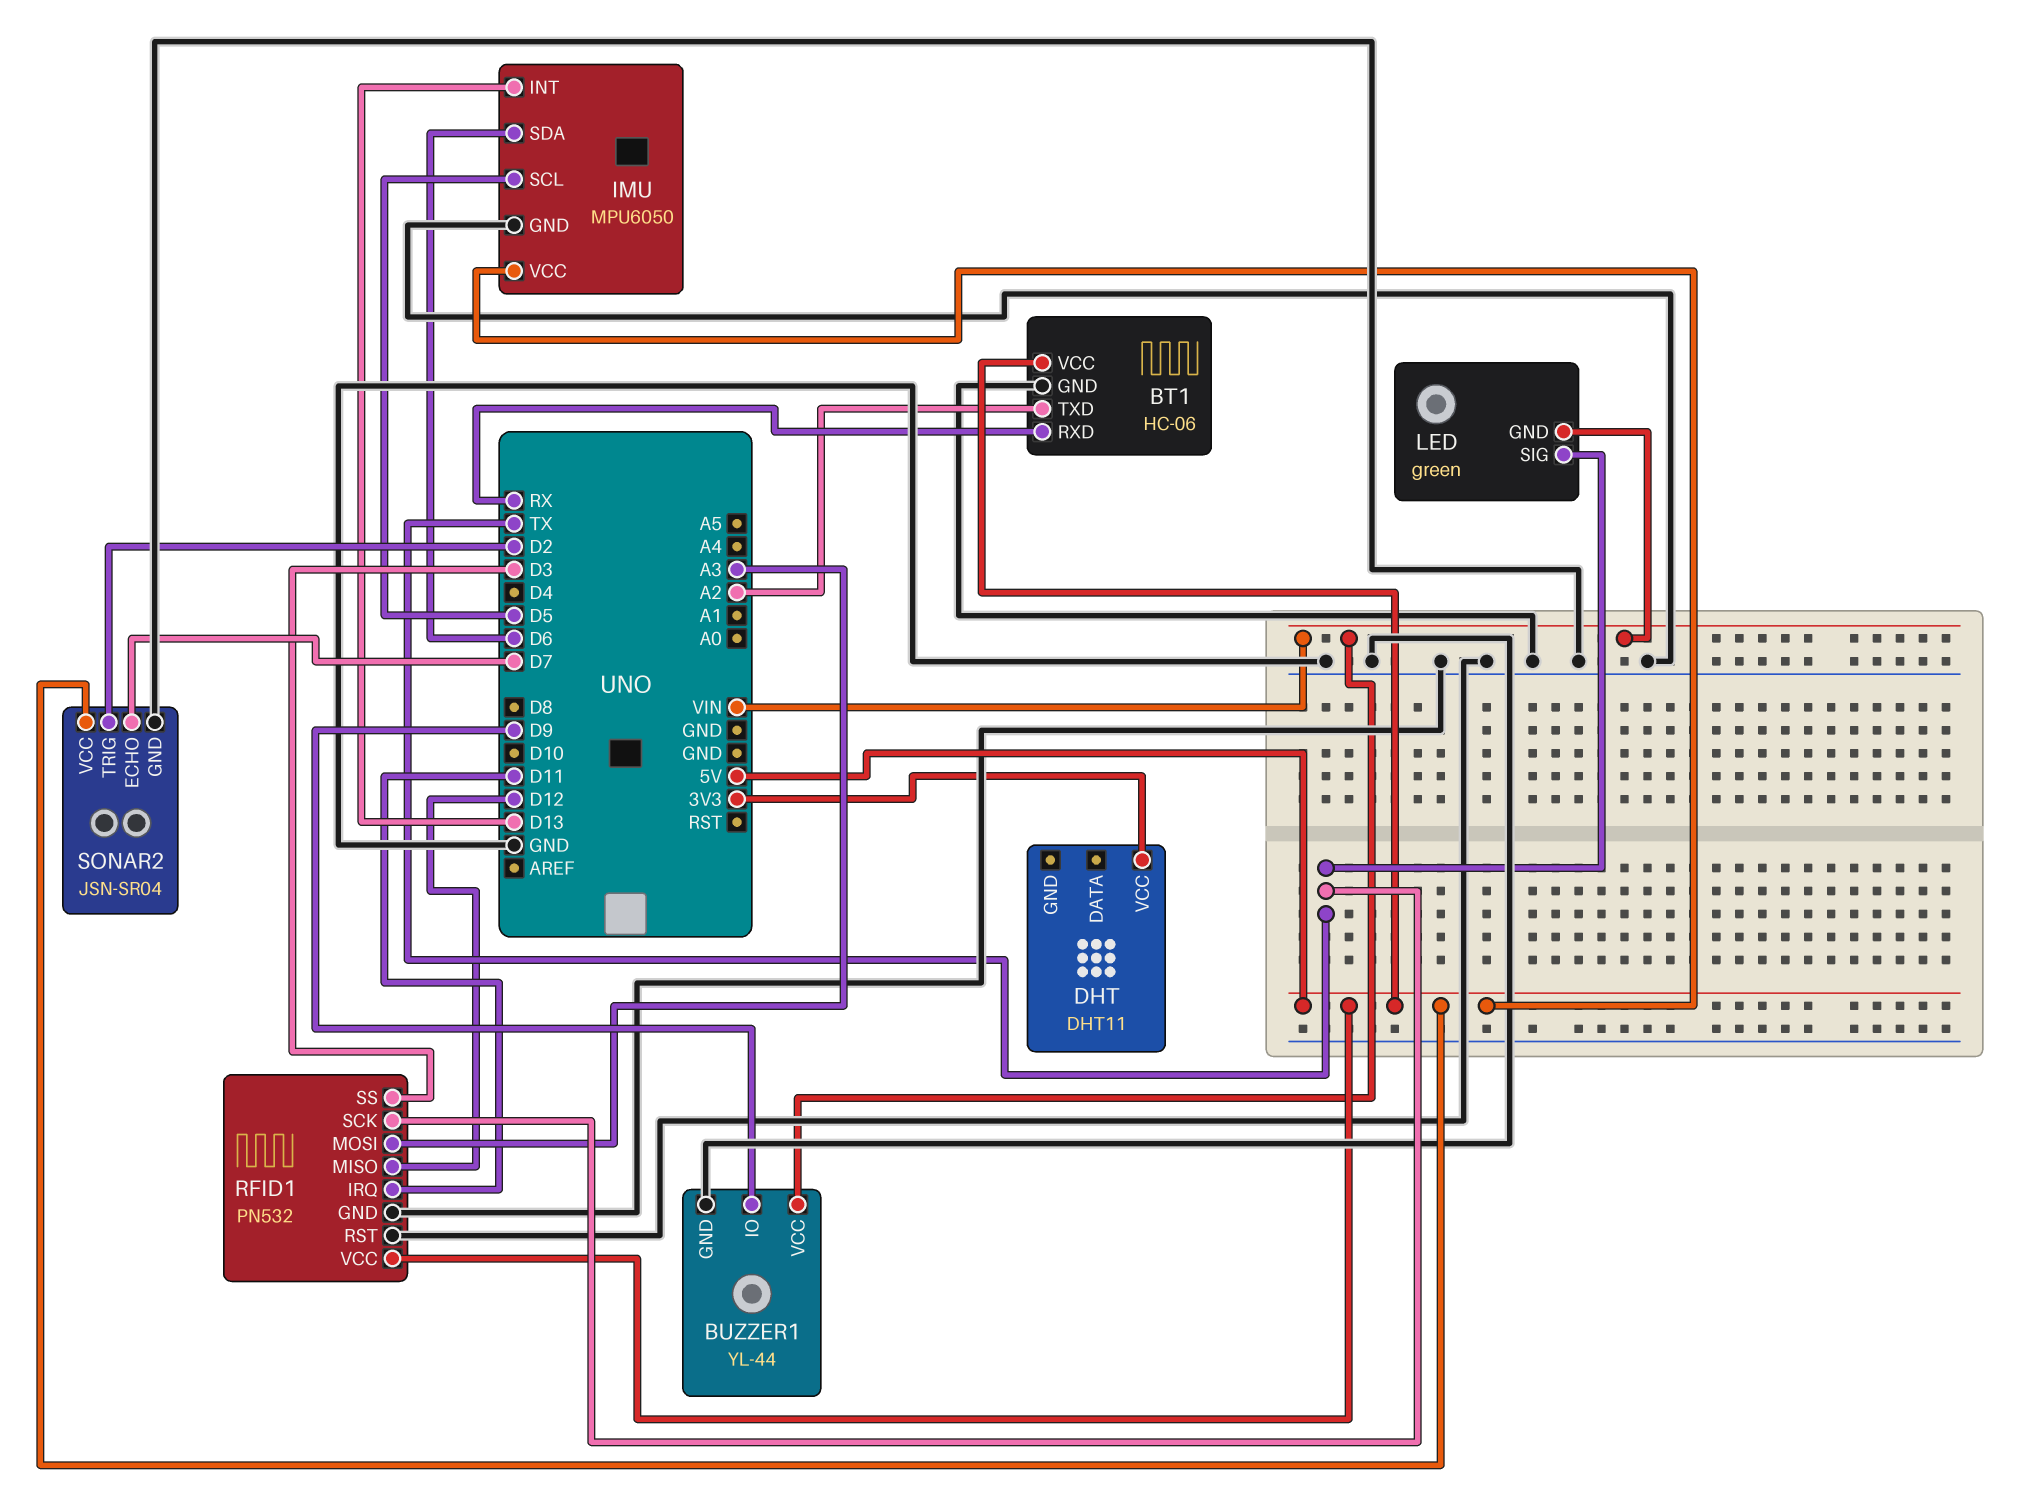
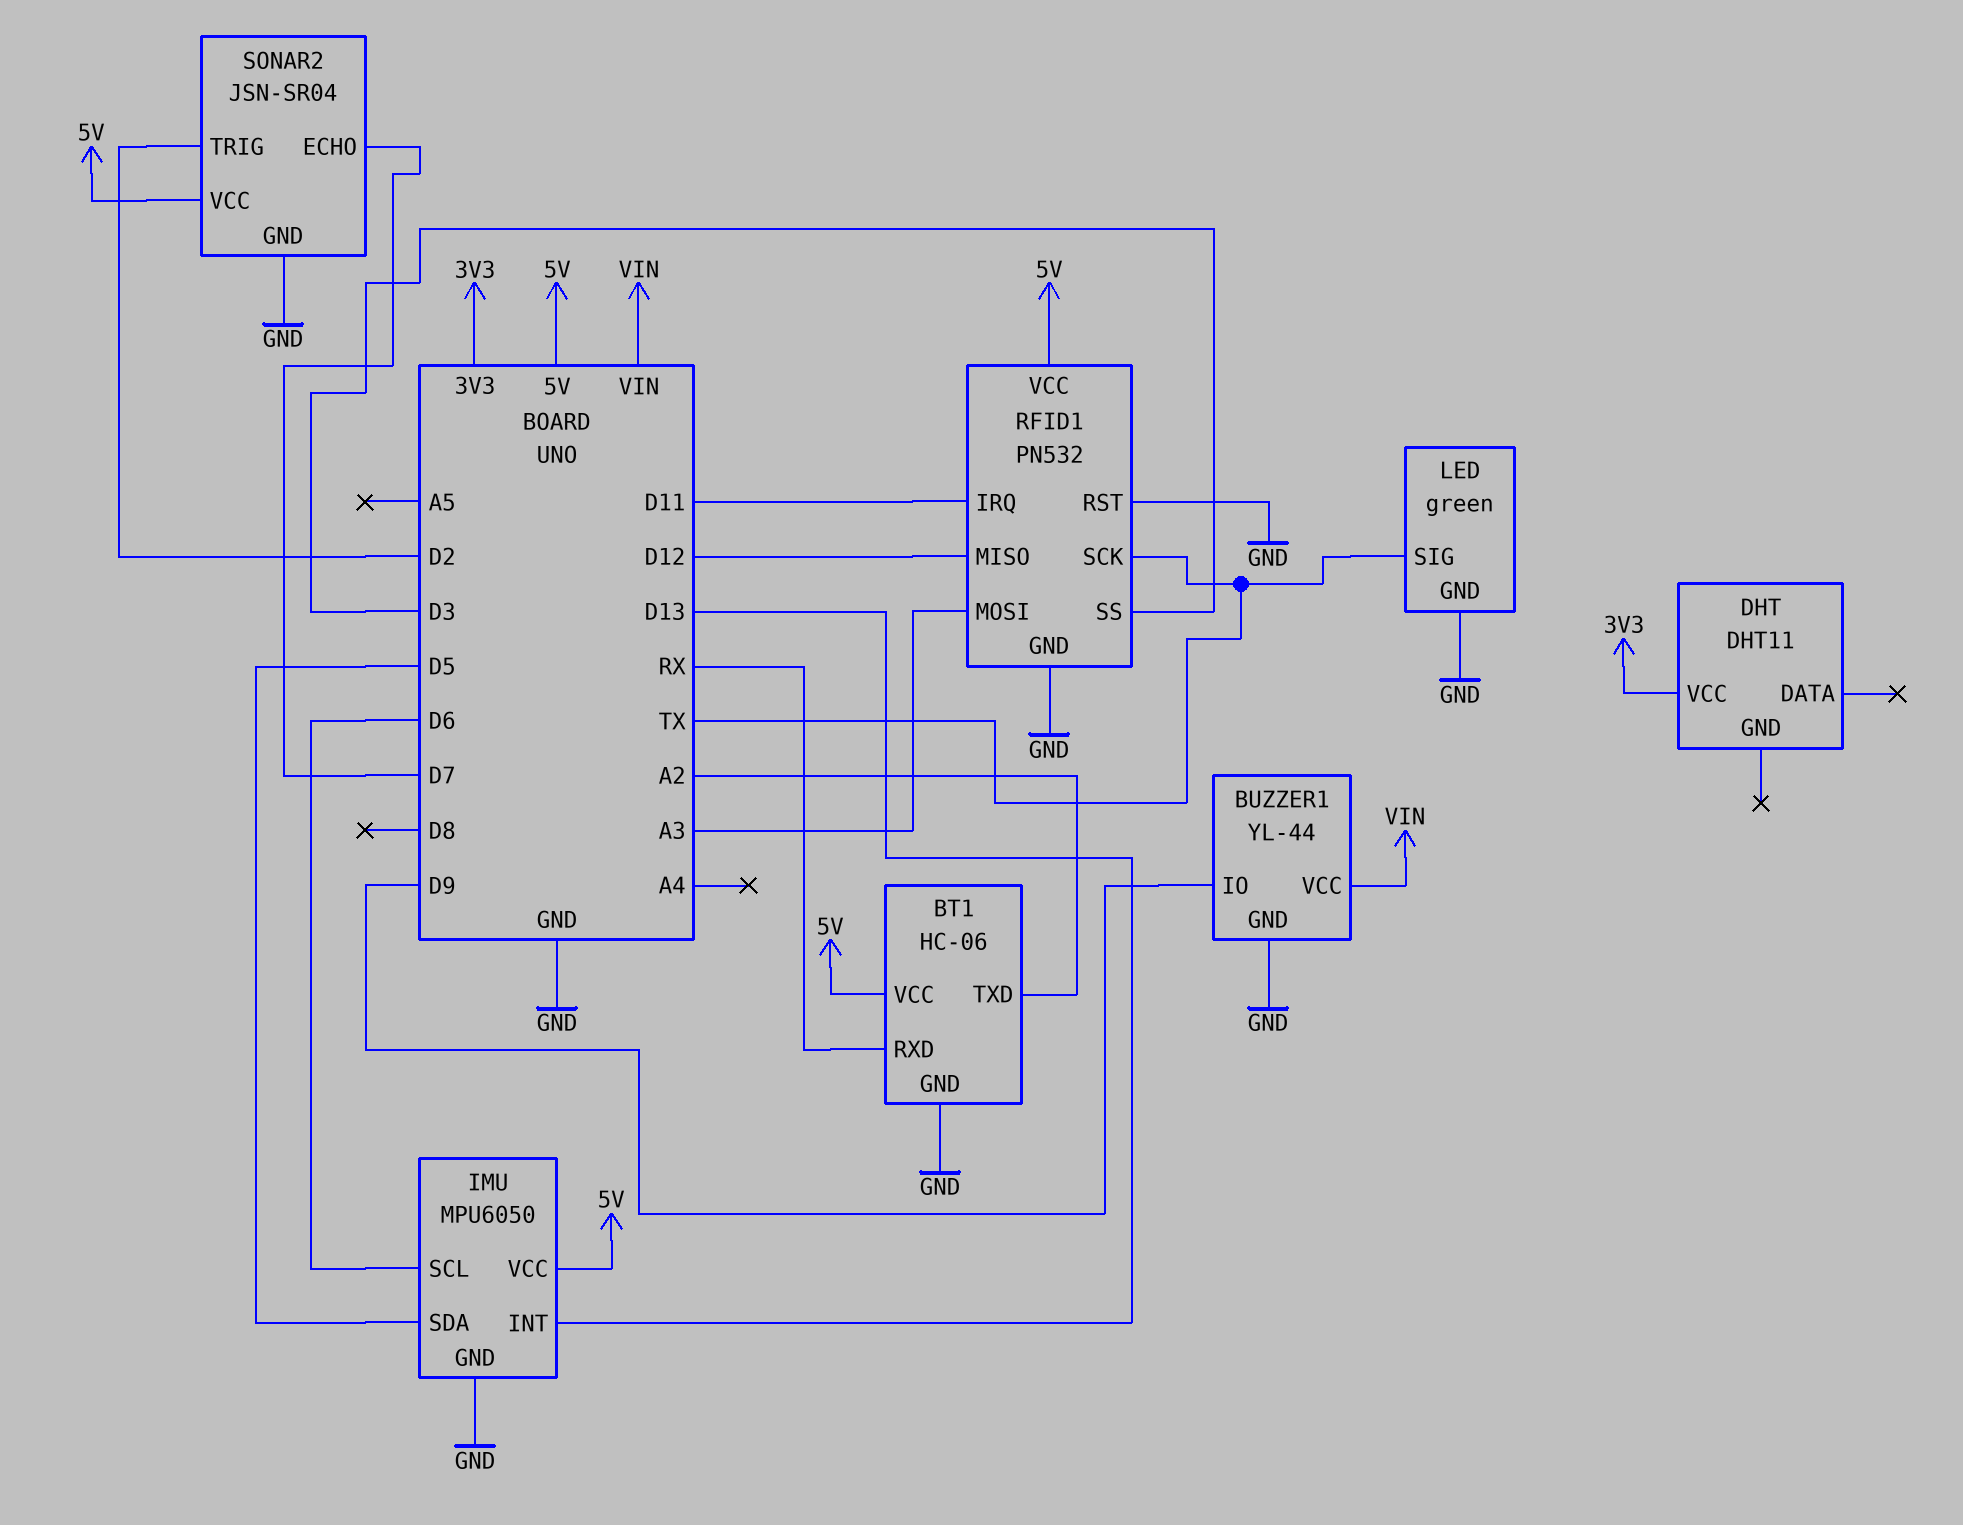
IMU pin SCL: D5 -> D6
IMU pin SDA: D6 -> D5
LED pin GND: VIN -> GND

